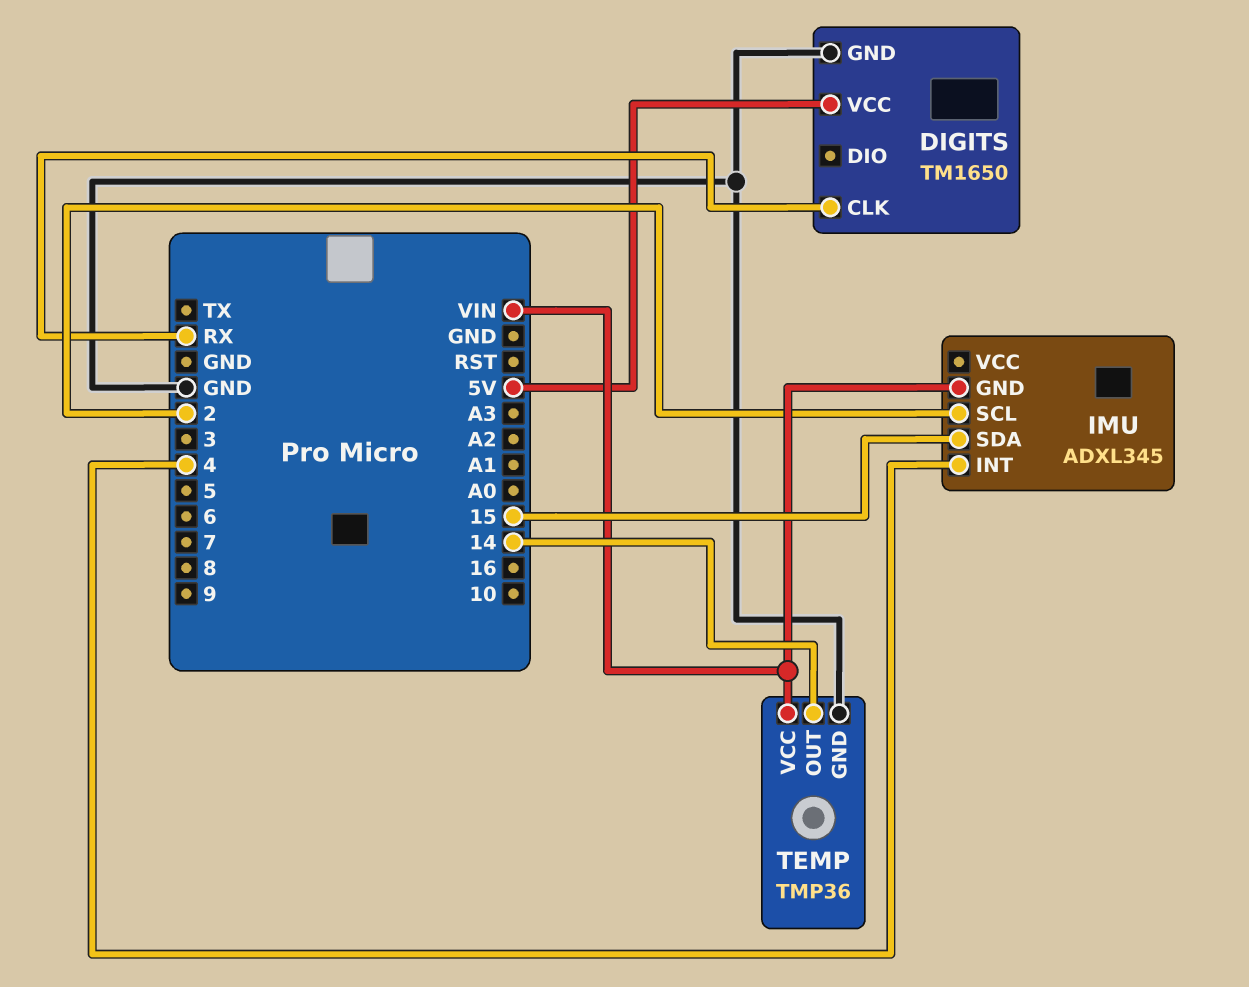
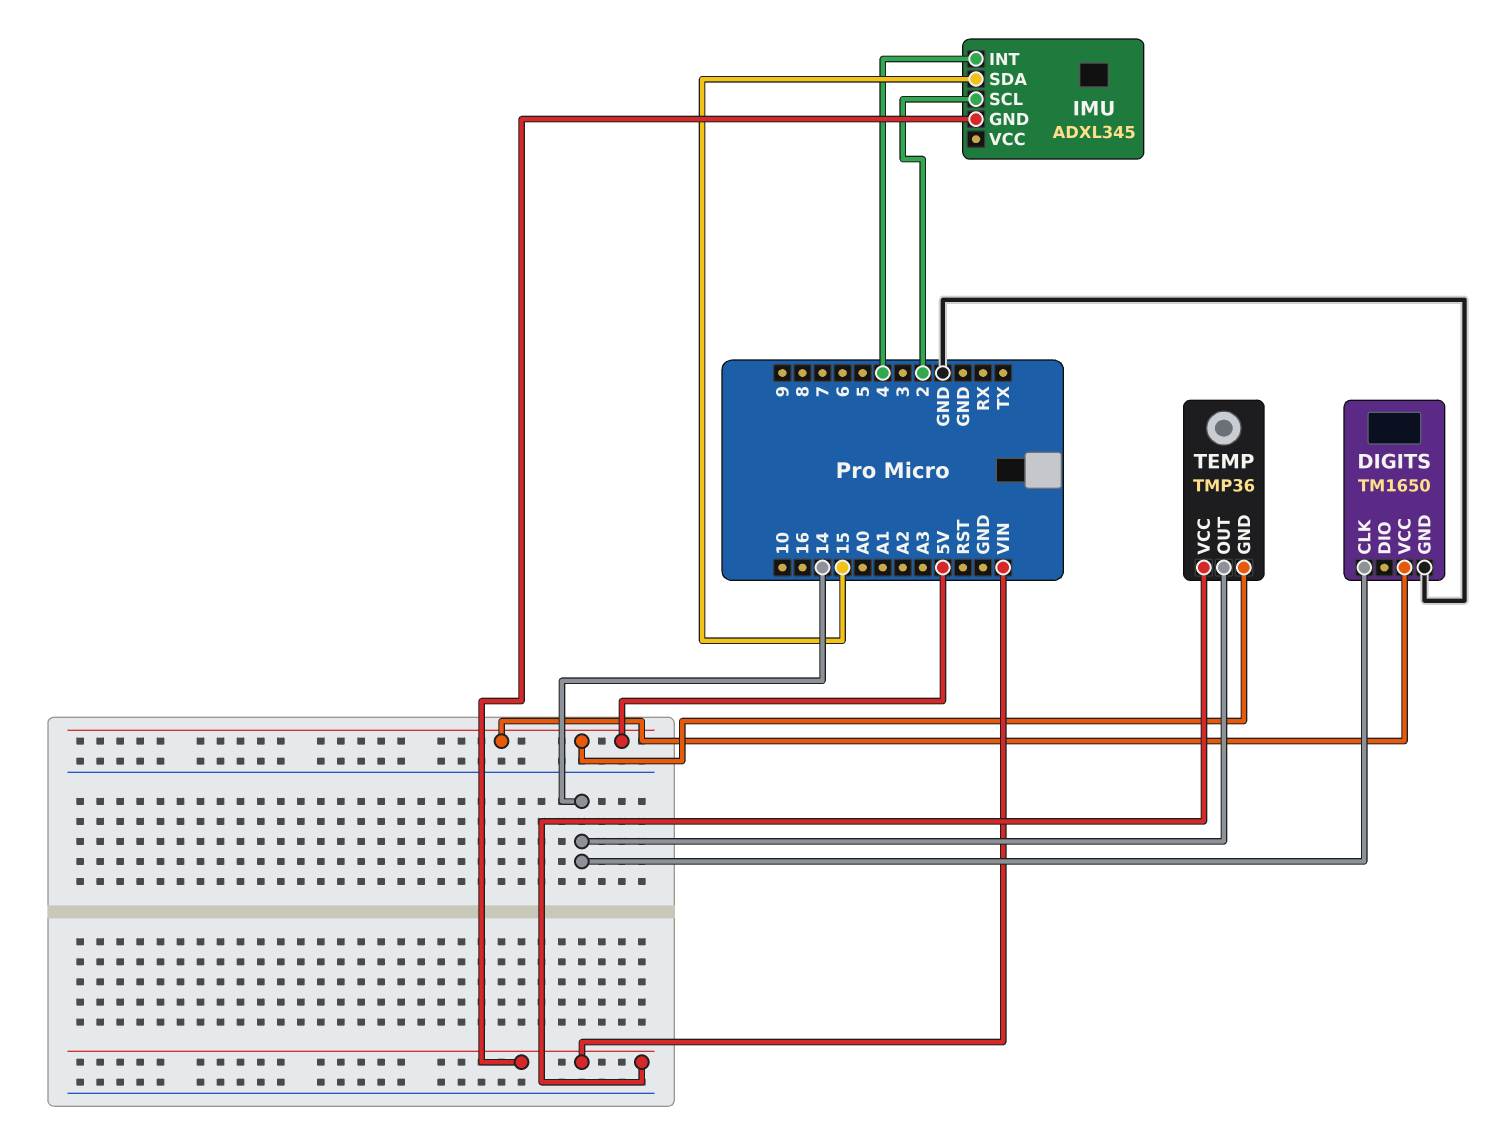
DIGITS pin CLK: RX -> 14
TEMP pin GND: GND -> 5V

